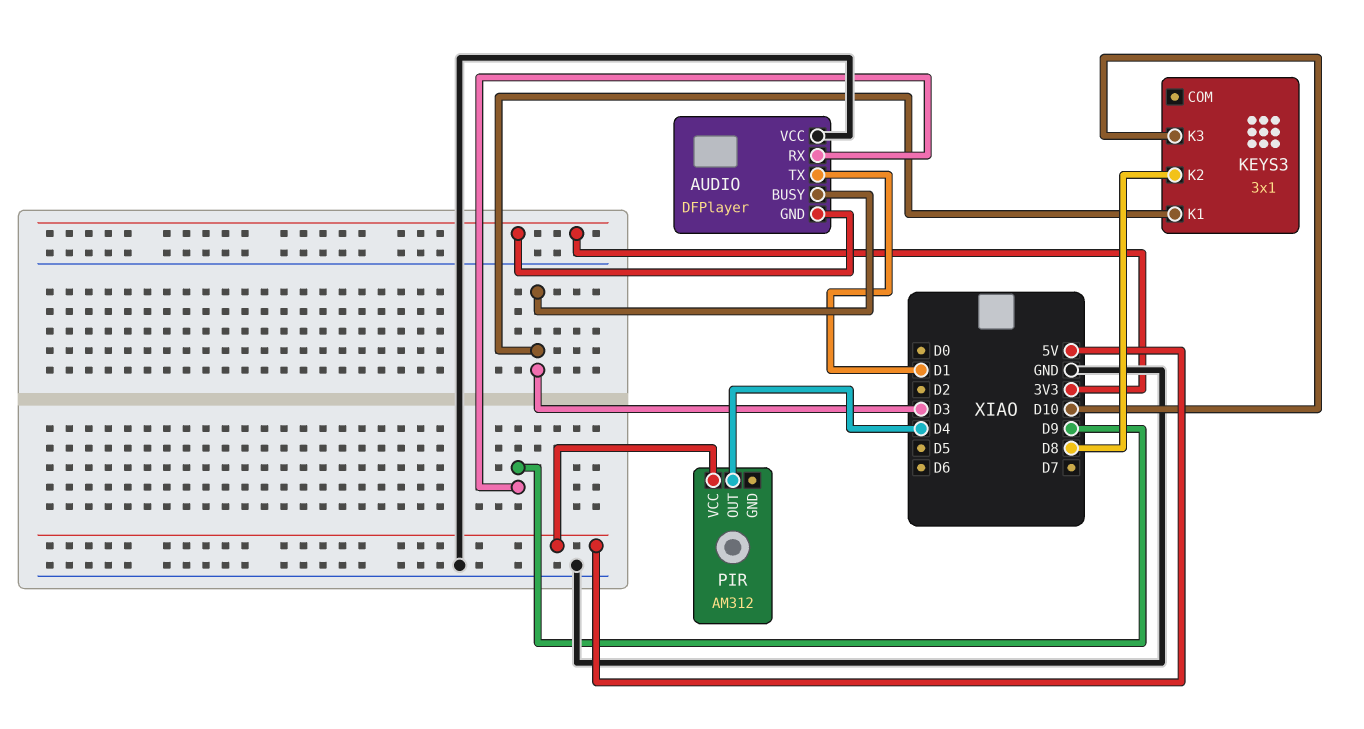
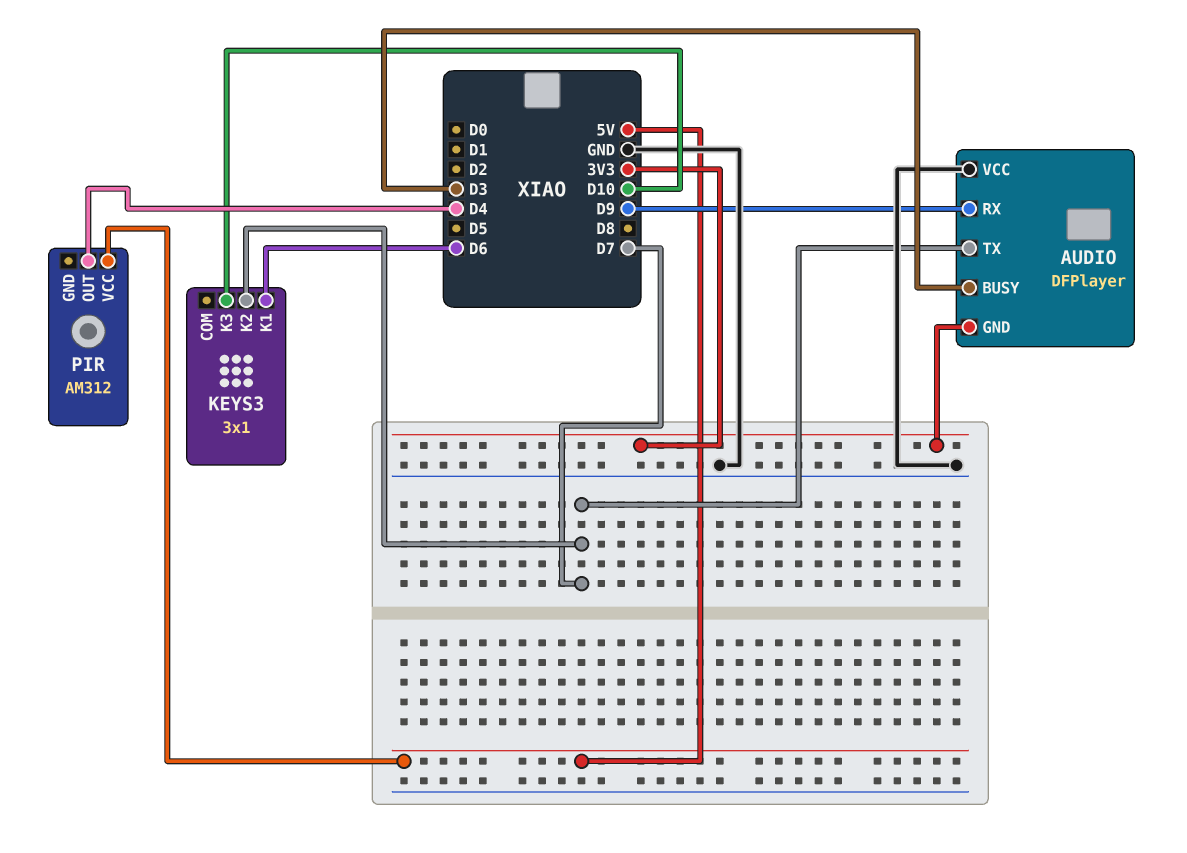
AUDIO pin TX: D1 -> D7
KEYS3 pin K1: D3 -> D6
KEYS3 pin K2: D8 -> D7

